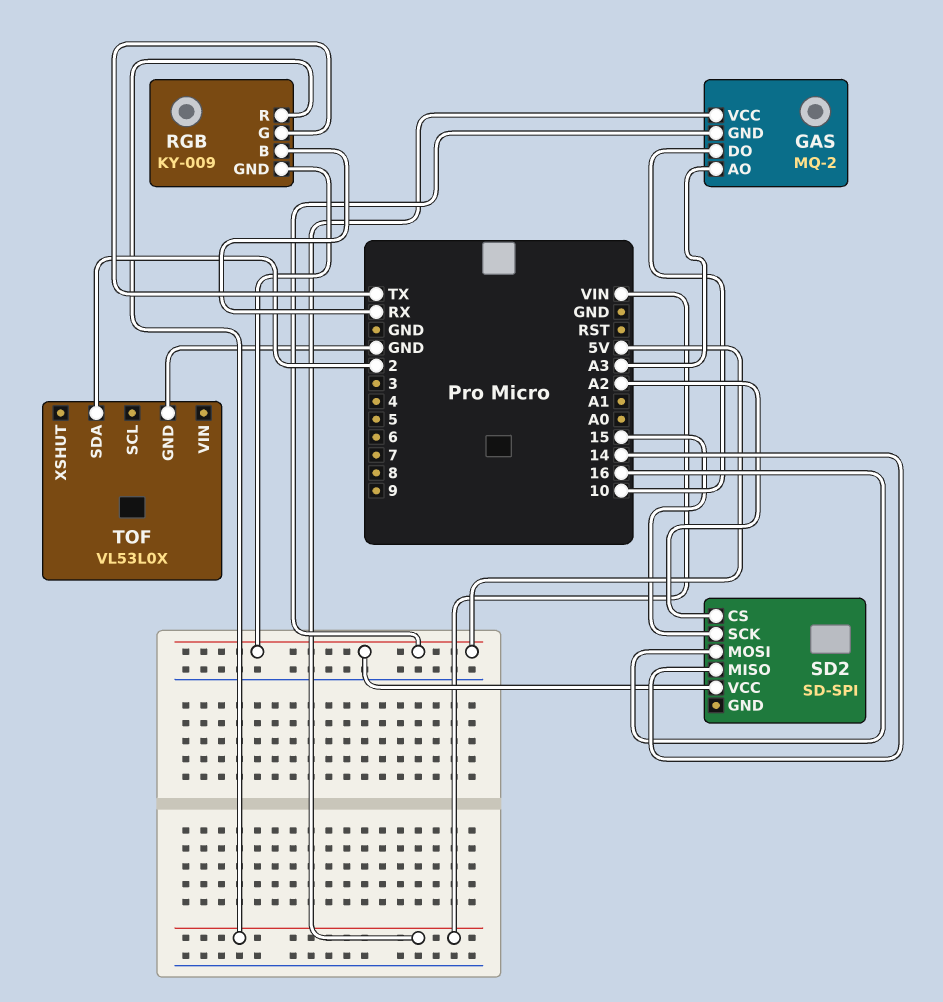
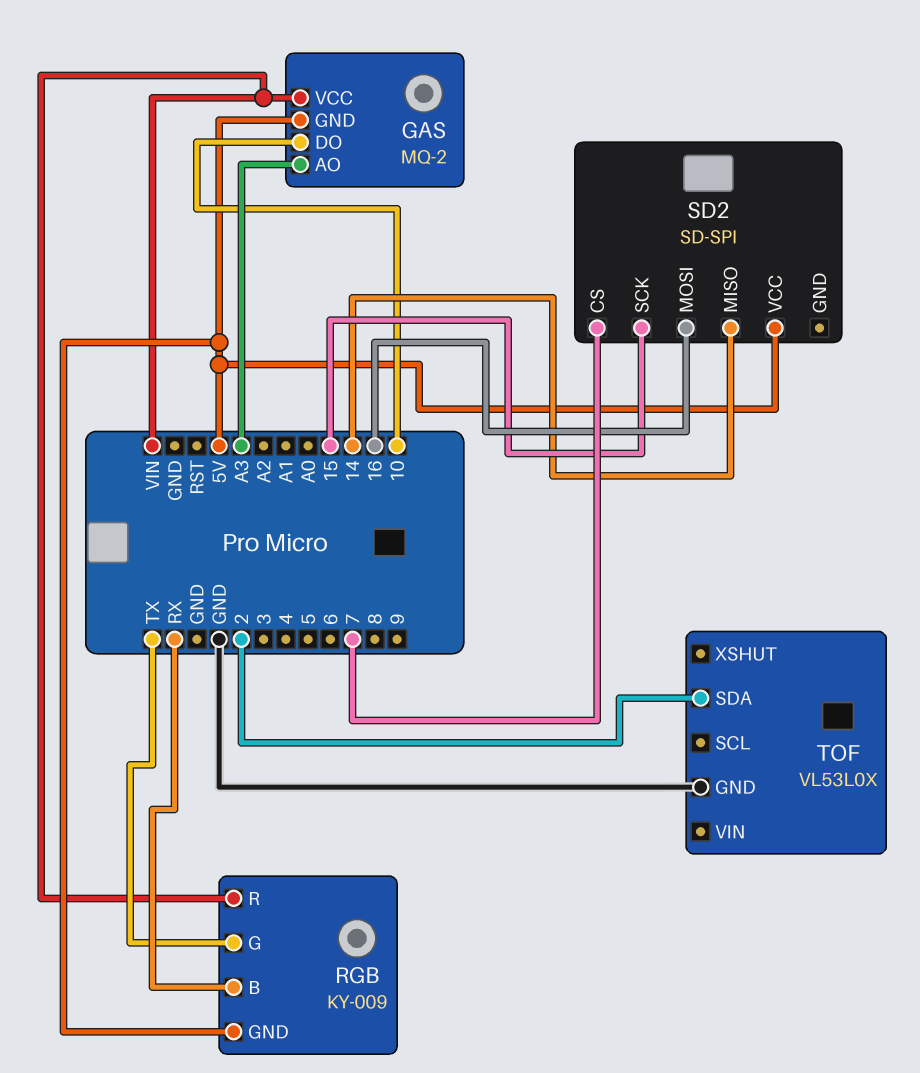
SD2 pin CS: A2 -> 7

